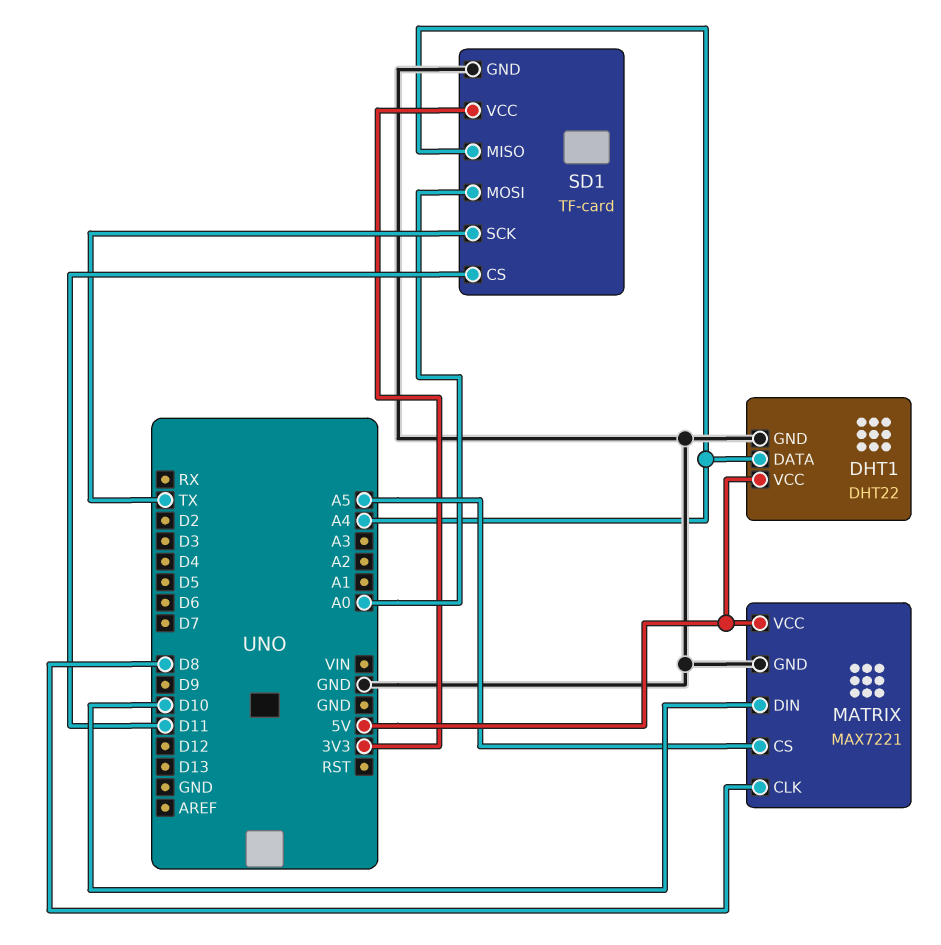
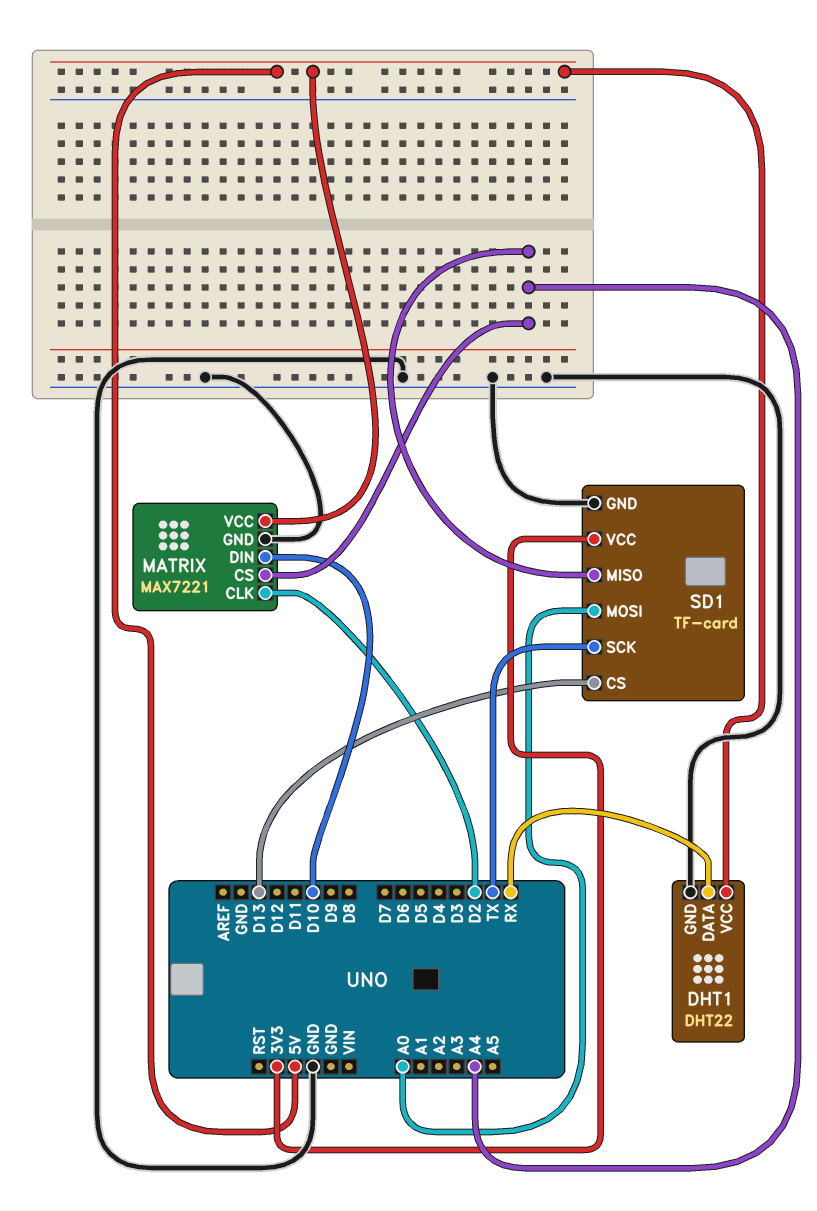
DHT1 pin DATA: A4 -> RX
MATRIX pin CLK: D8 -> D2
MATRIX pin CS: A5 -> A4
SD1 pin CS: D11 -> D13

